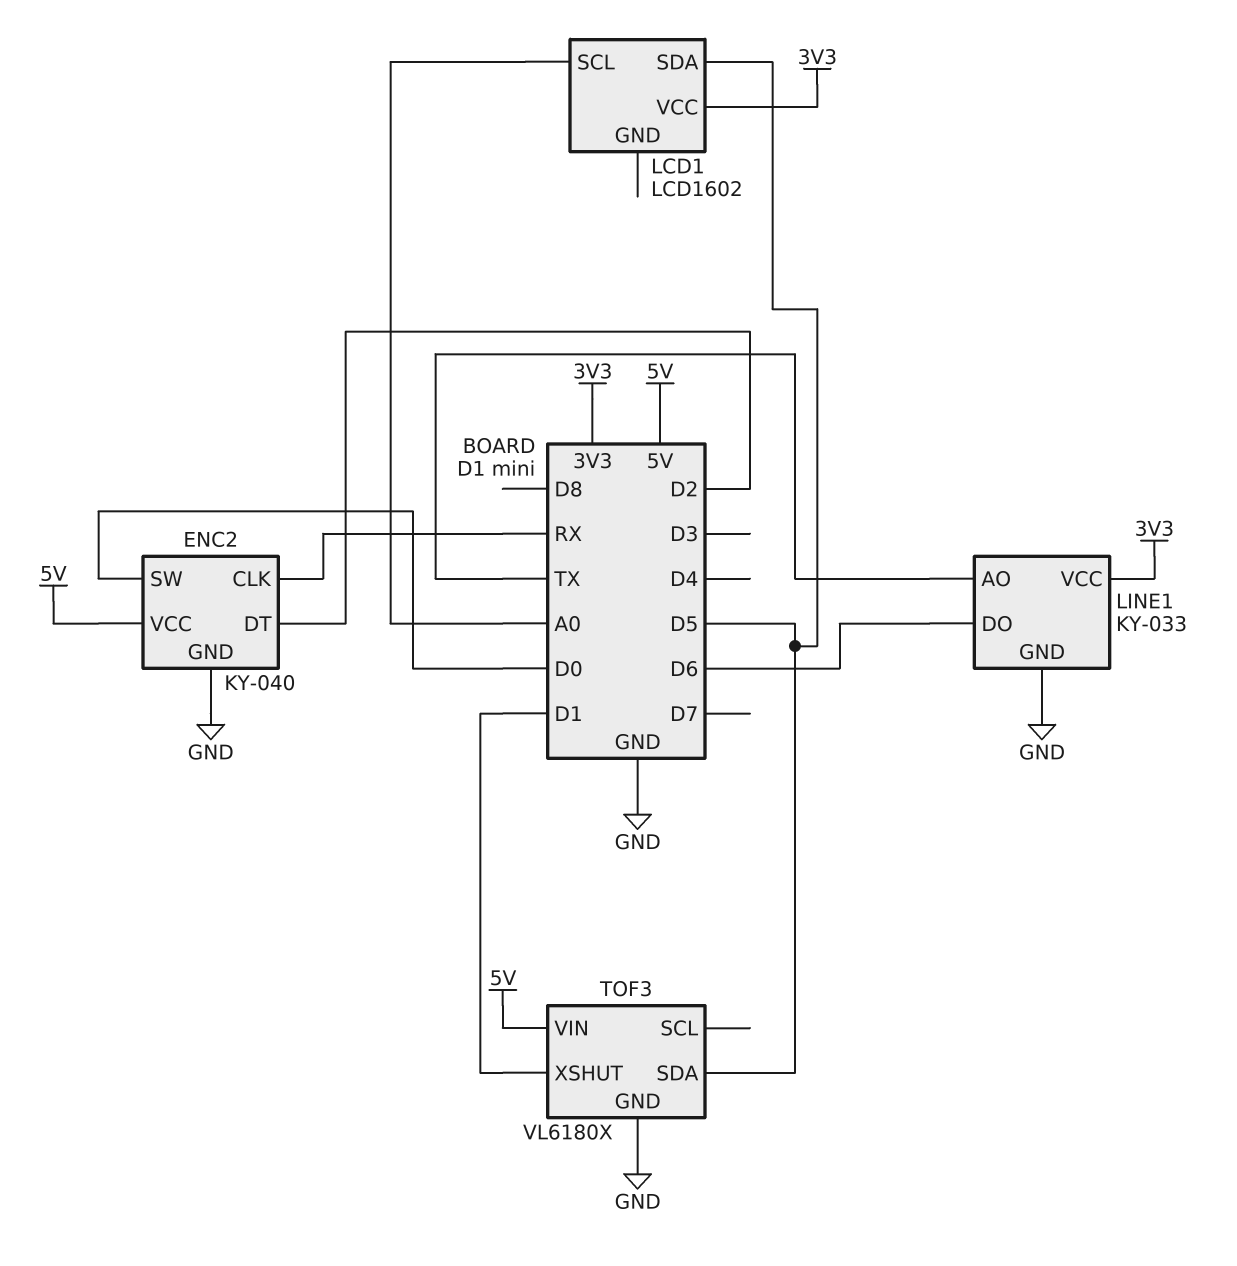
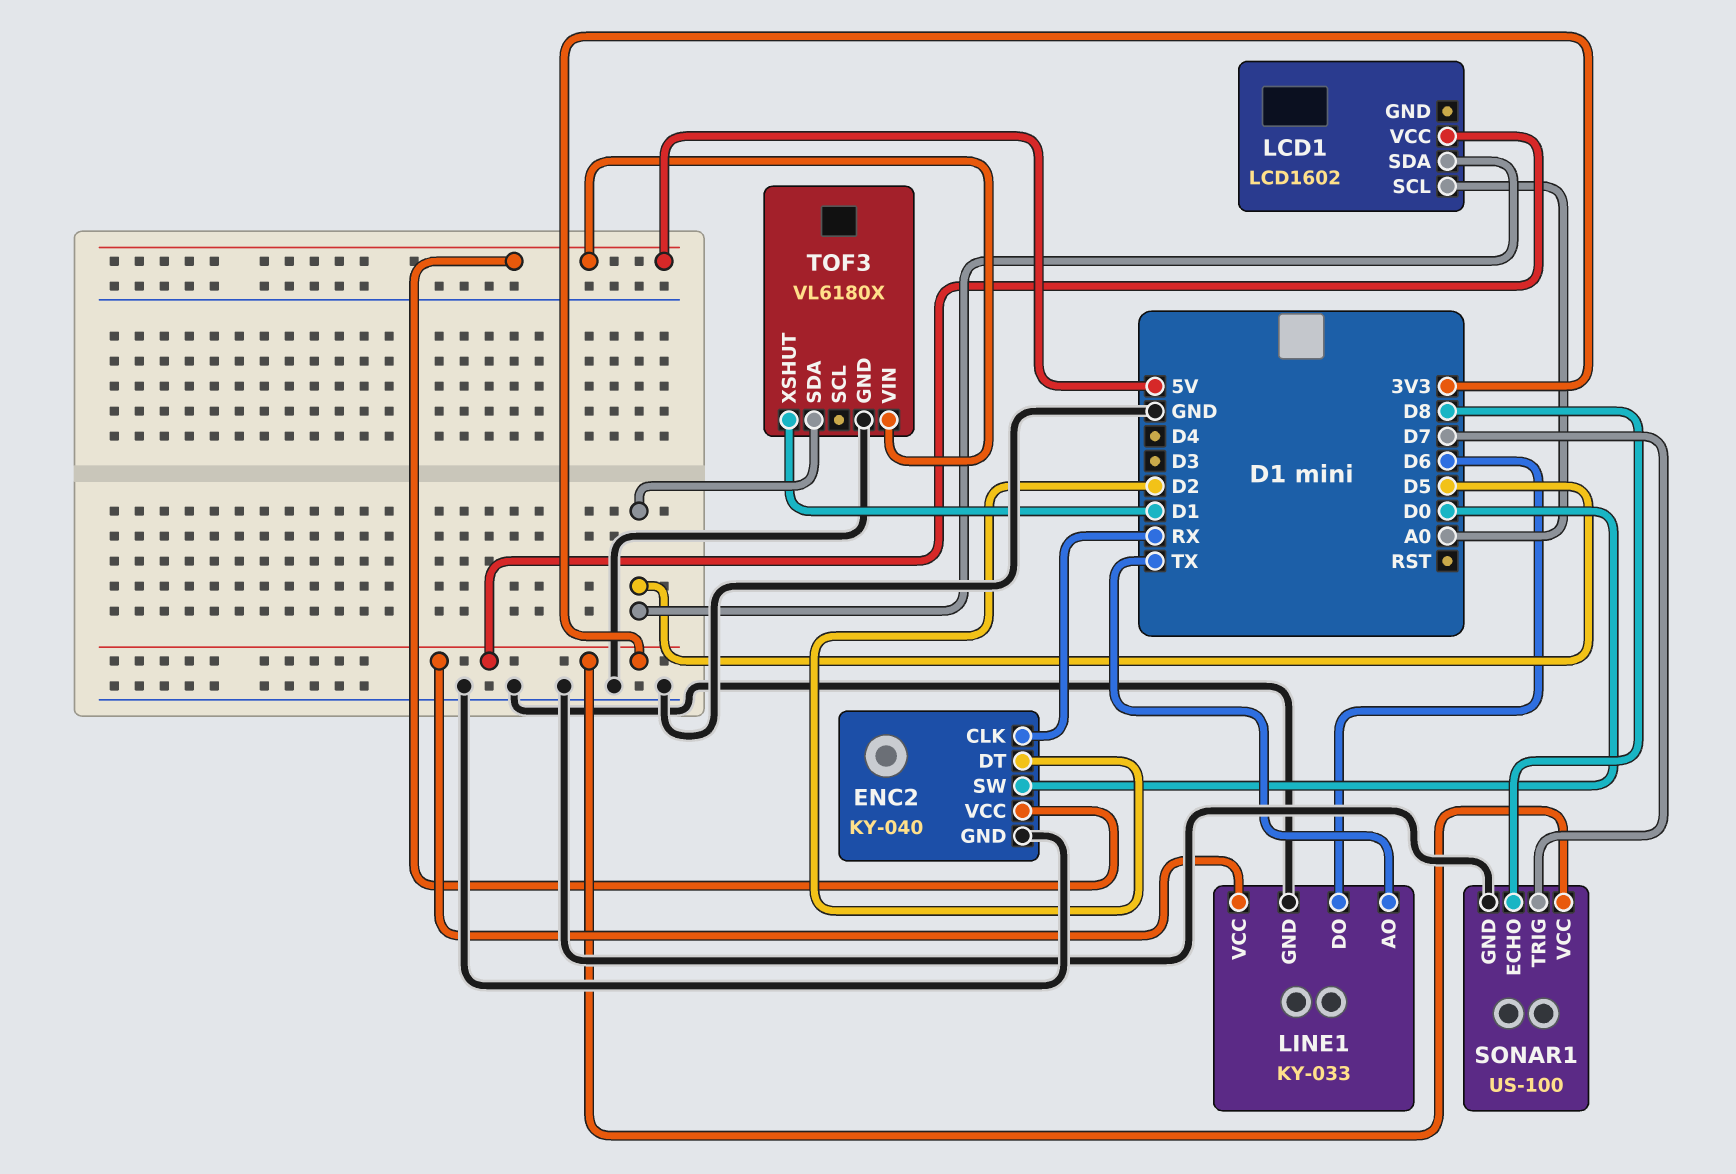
SONAR1: none -> US-100
SONAR1 pin ECHO: none -> D8
SONAR1 pin GND: none -> GND
SONAR1 pin TRIG: none -> D7
SONAR1 pin VCC: none -> 3V3

